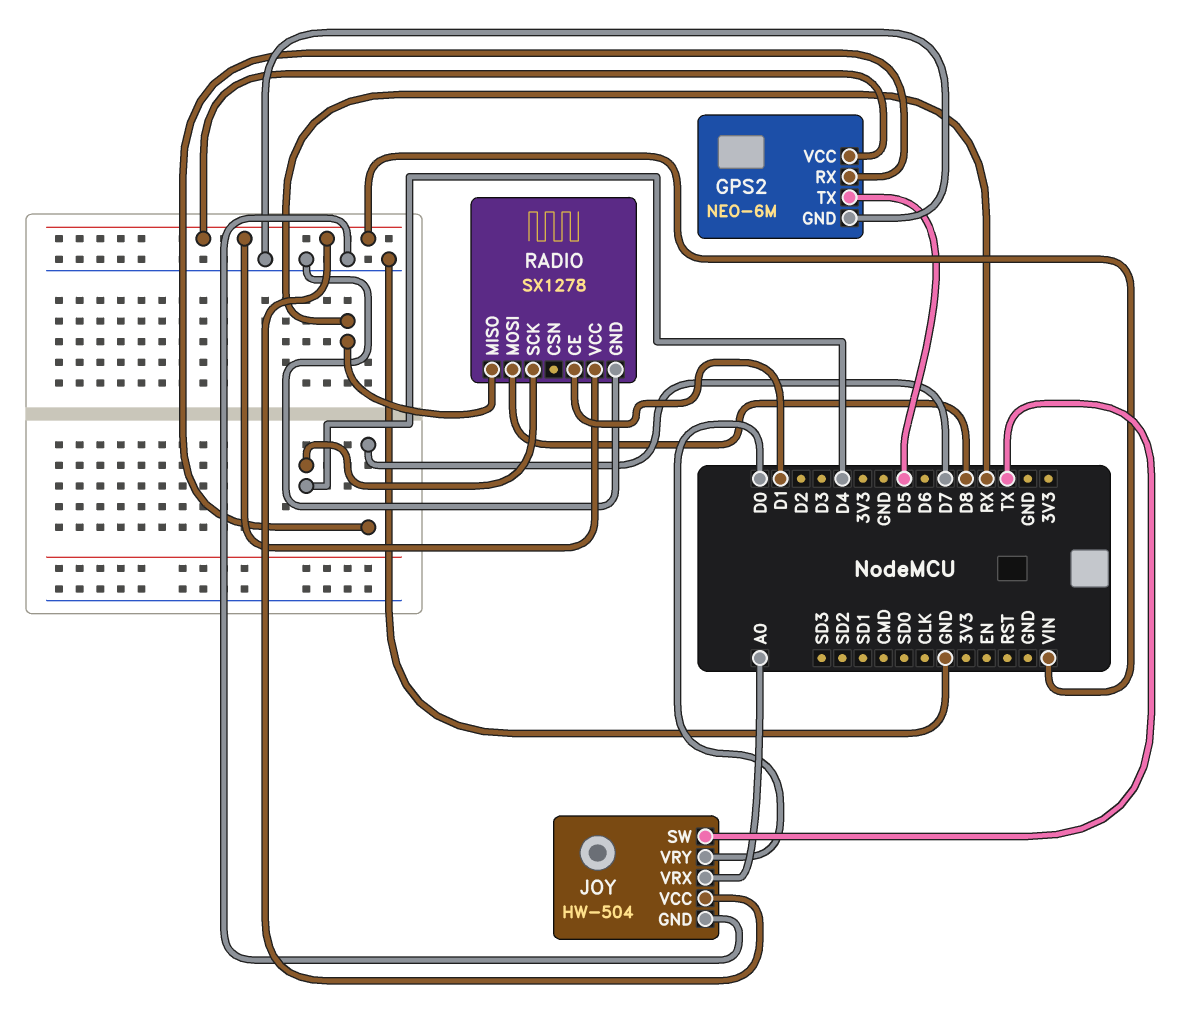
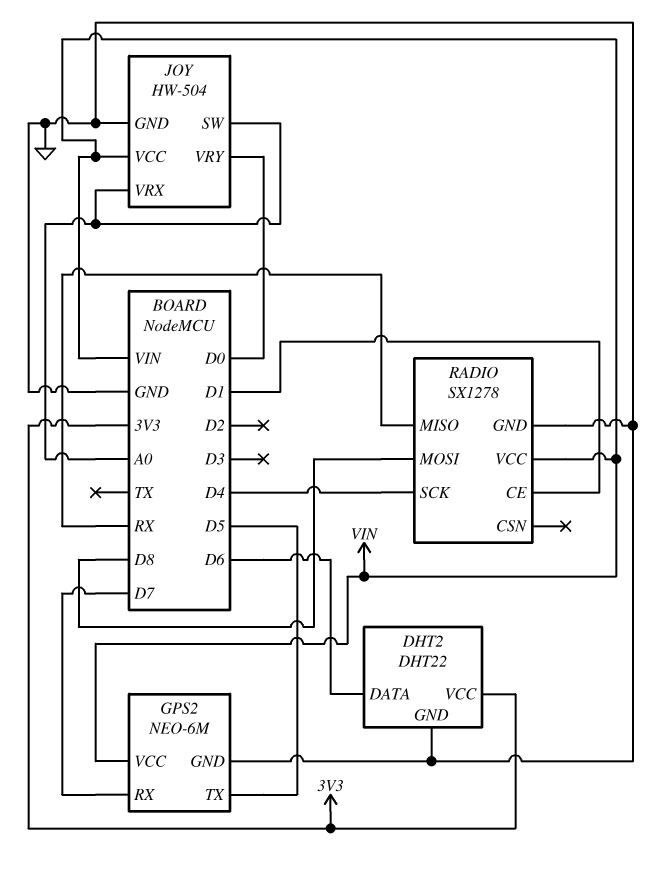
DHT2: none -> DHT22
DHT2 pin DATA: none -> D6
DHT2 pin GND: none -> GND
DHT2 pin VCC: none -> 3V3
JOY pin SW: TX -> A0

